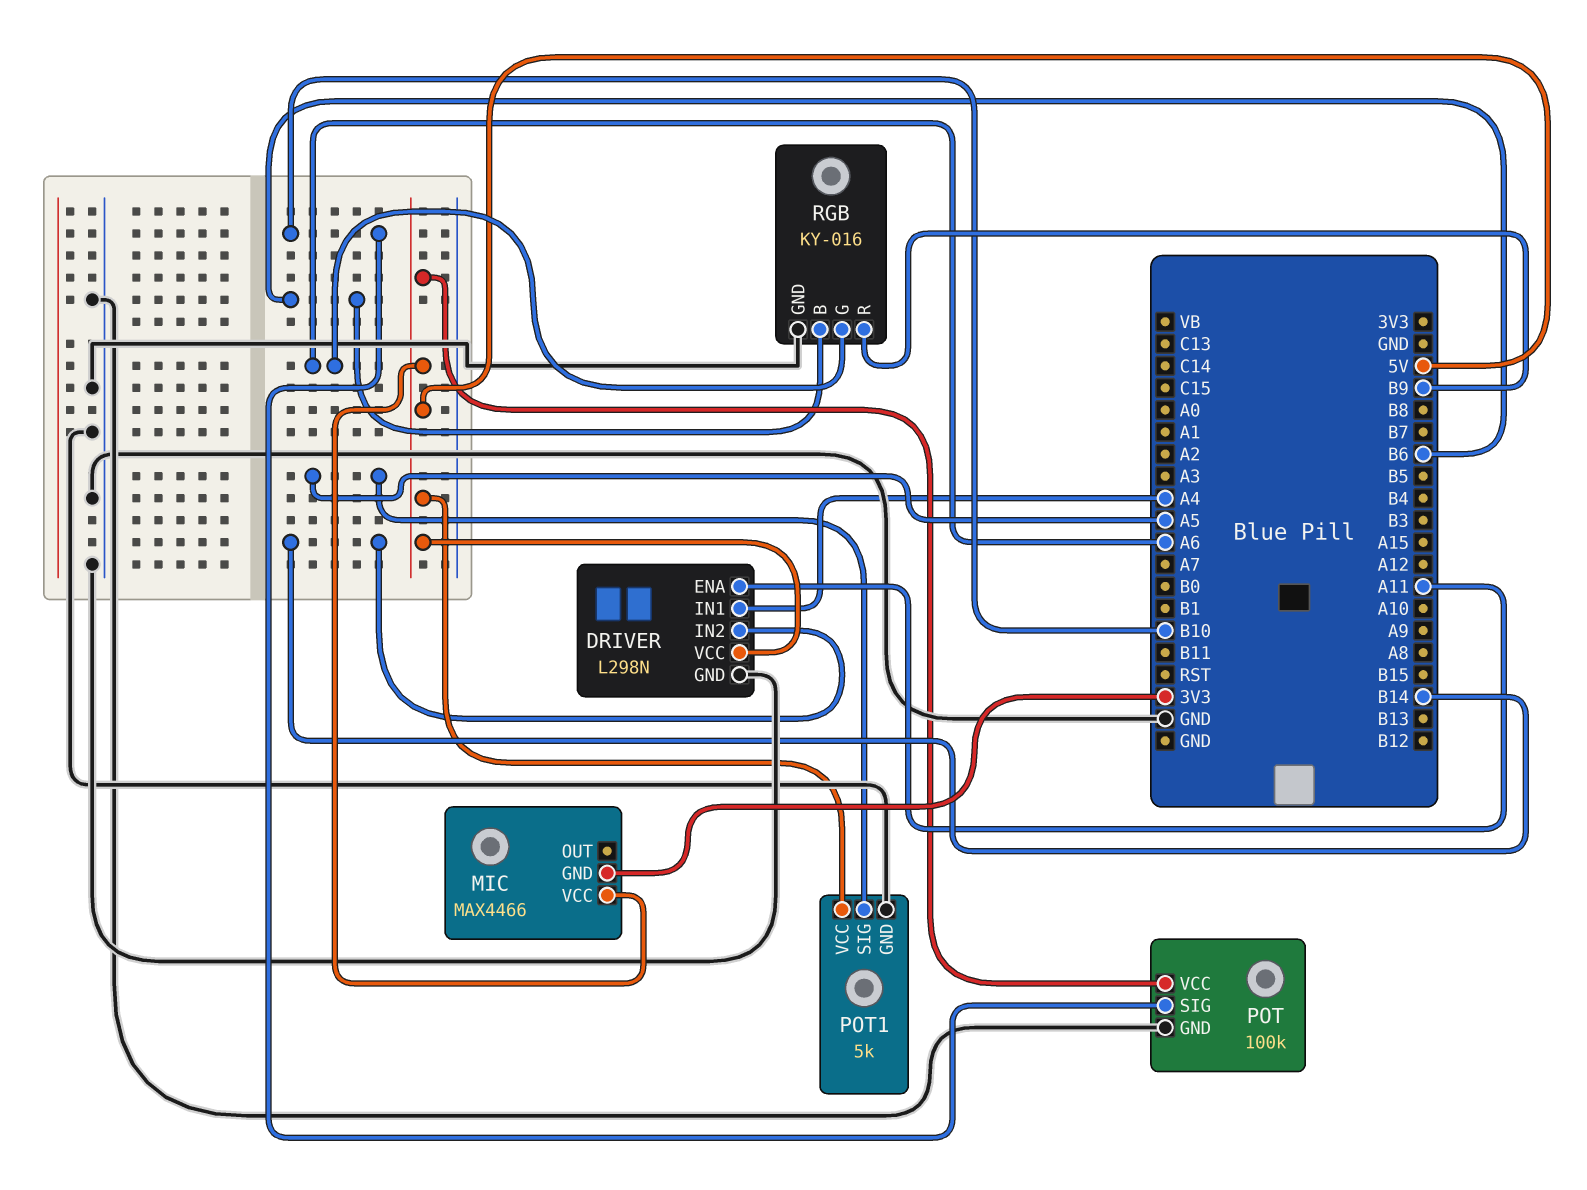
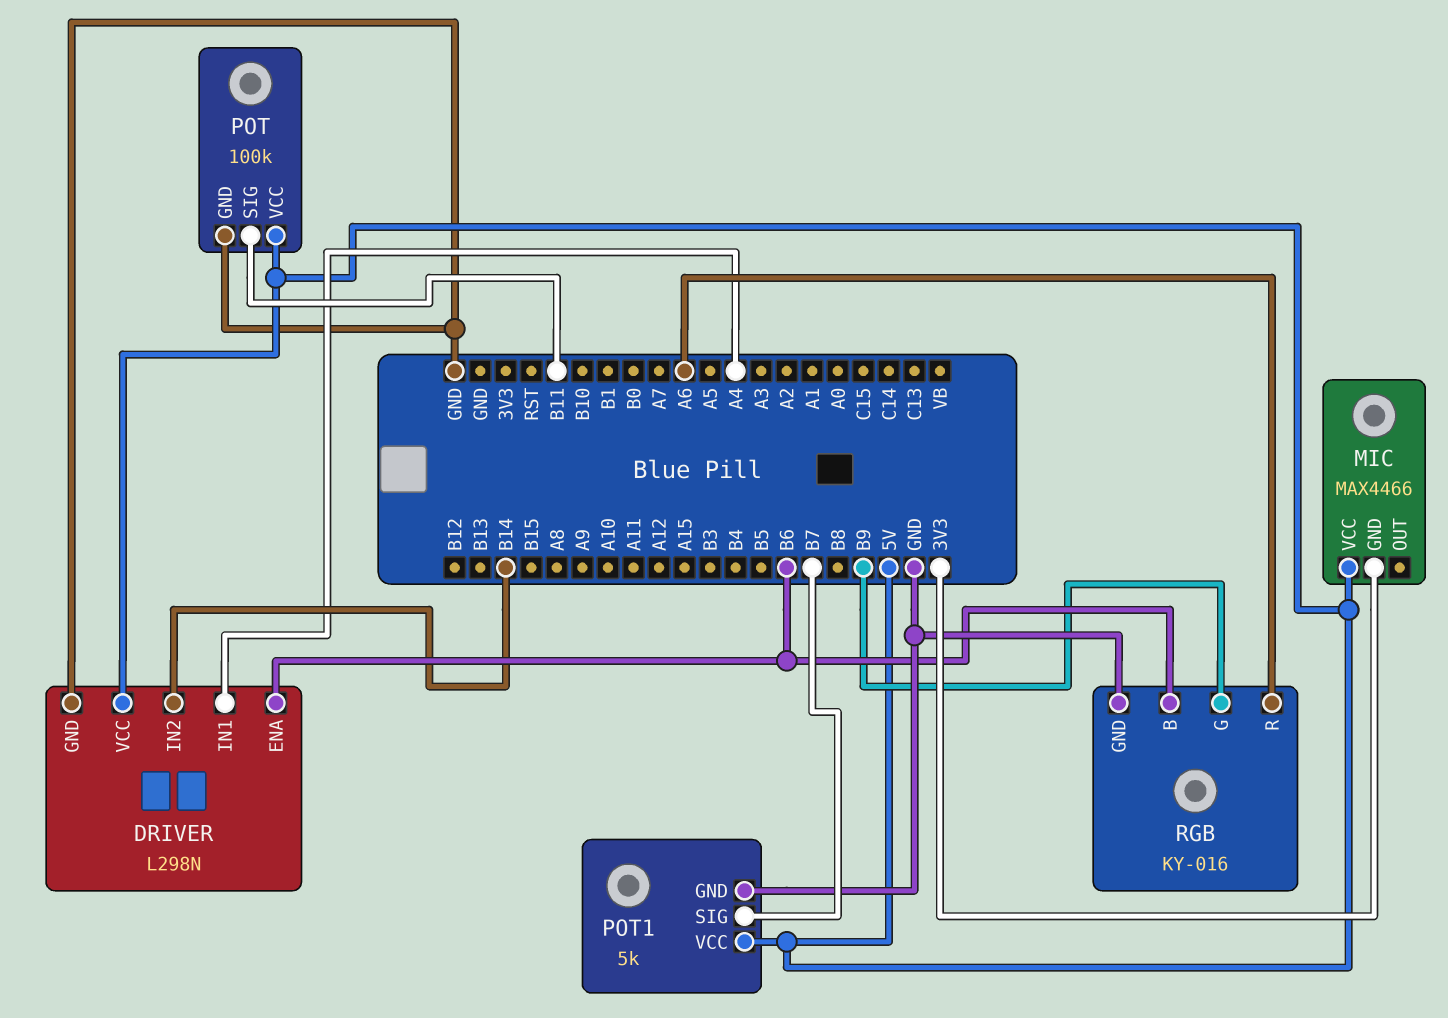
DRIVER pin ENA: A11 -> B6
POT pin SIG: B10 -> B11
POT1 pin SIG: A5 -> B7
RGB pin G: A6 -> B9
RGB pin R: B9 -> A6

